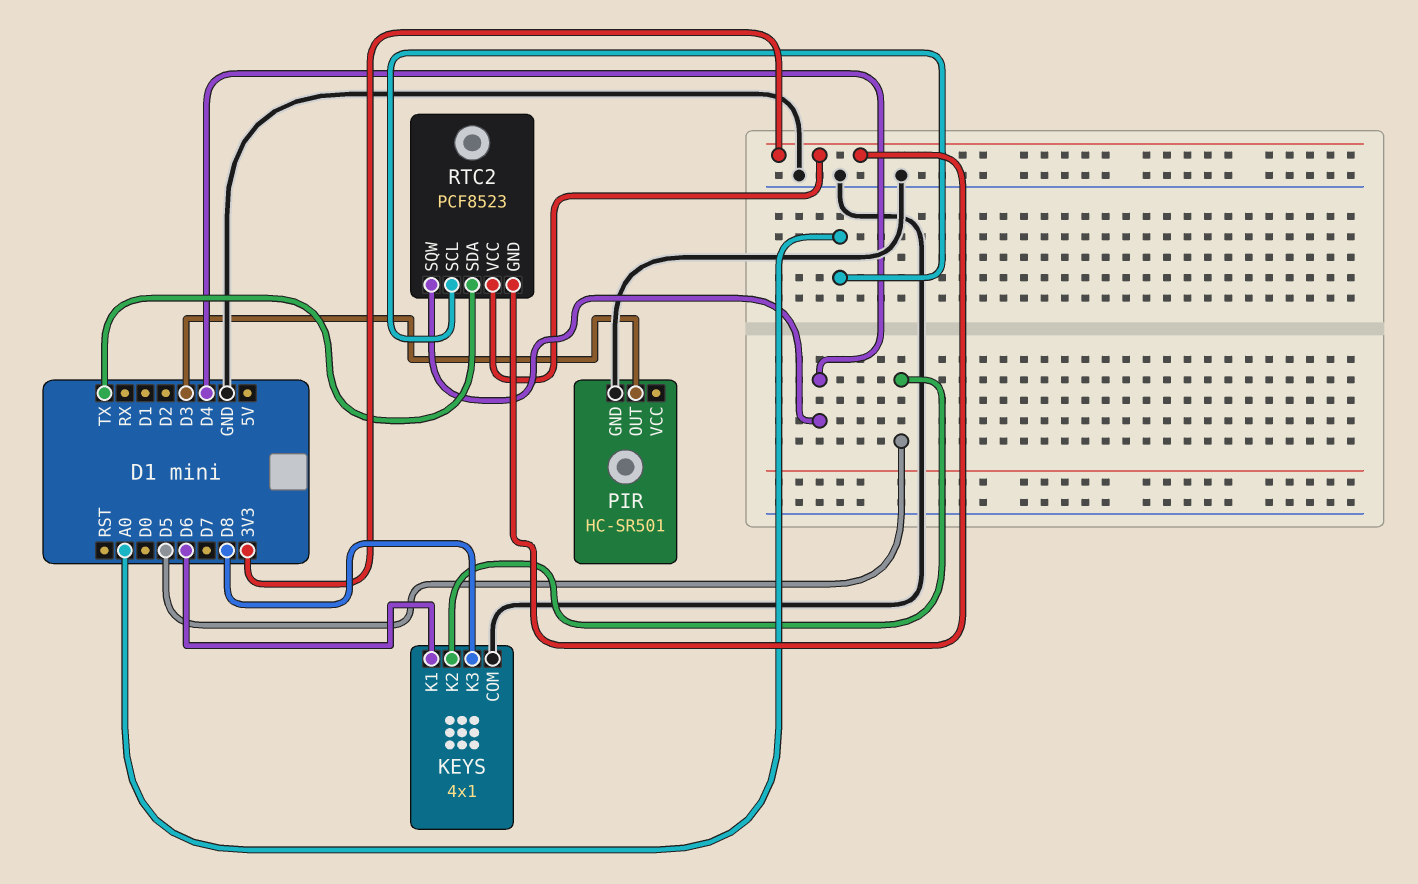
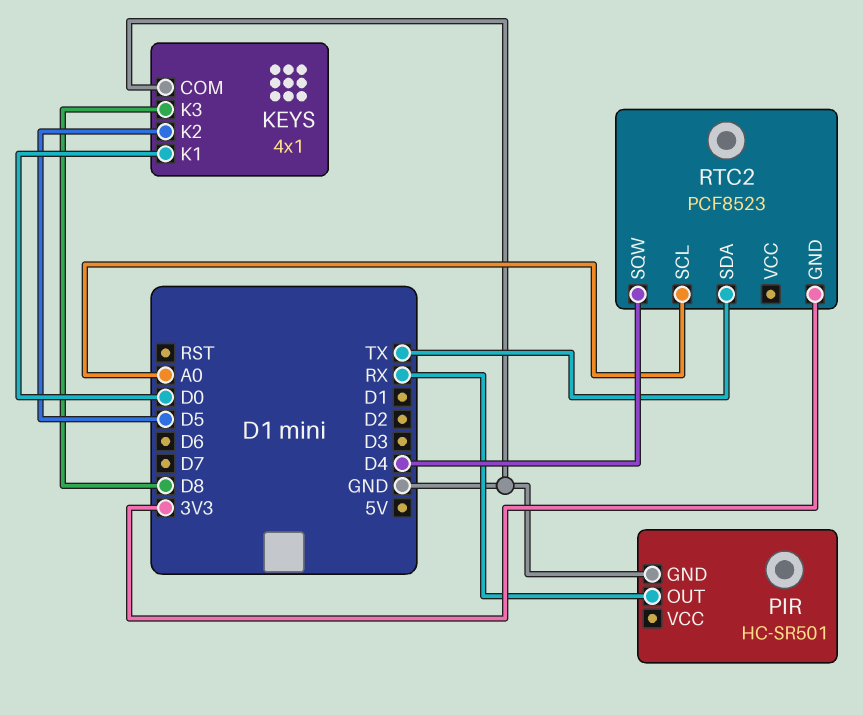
KEYS pin K1: D6 -> D0
PIR pin OUT: D3 -> RX
RTC2 pin VCC: 3V3 -> none

